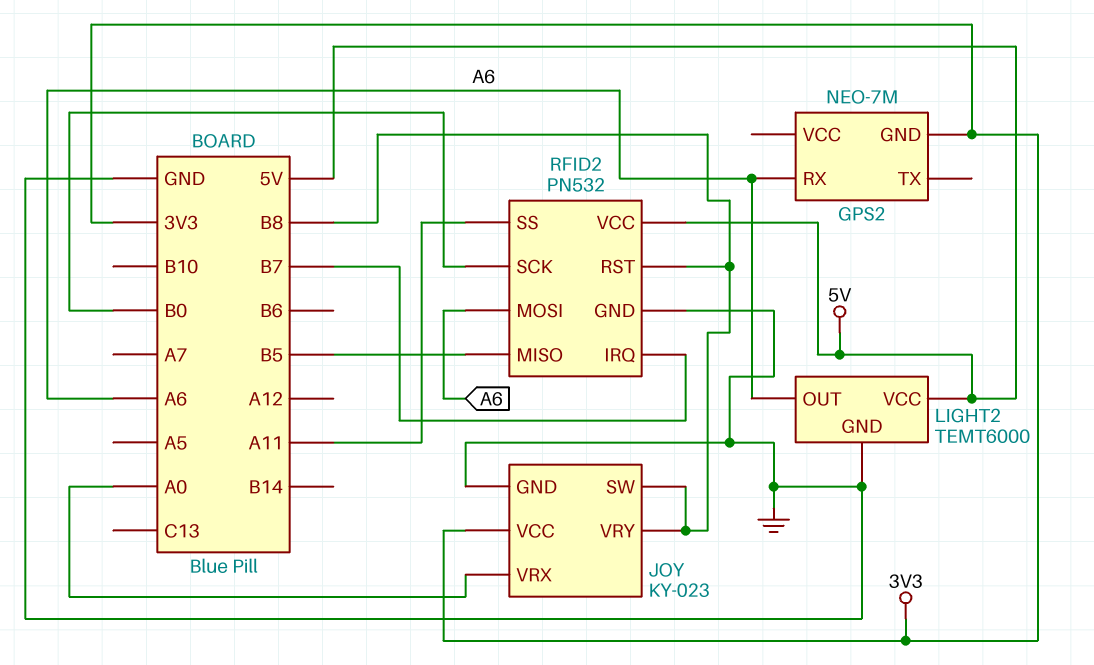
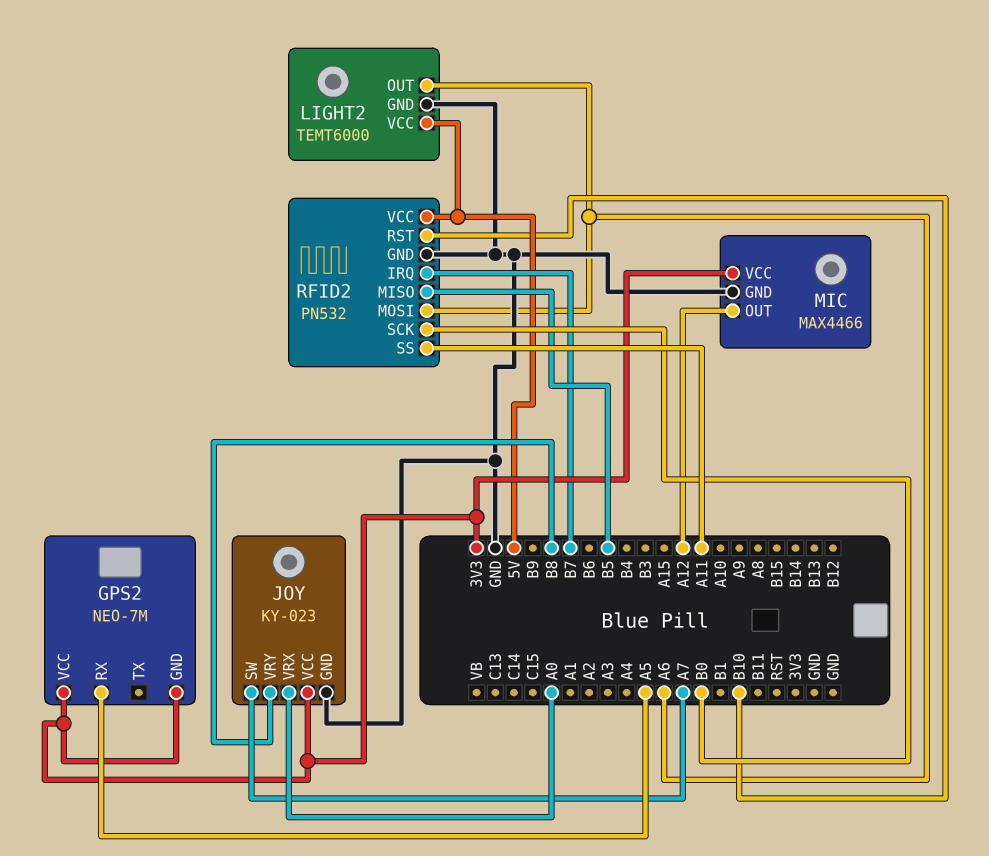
GPS2 pin RX: A6 -> A5
GPS2 pin VCC: none -> 3V3
JOY pin SW: B8 -> A7
MIC: none -> MAX4466
MIC pin GND: none -> GND
MIC pin OUT: none -> A12
MIC pin VCC: none -> 3V3
RFID2 pin RST: B8 -> B10

